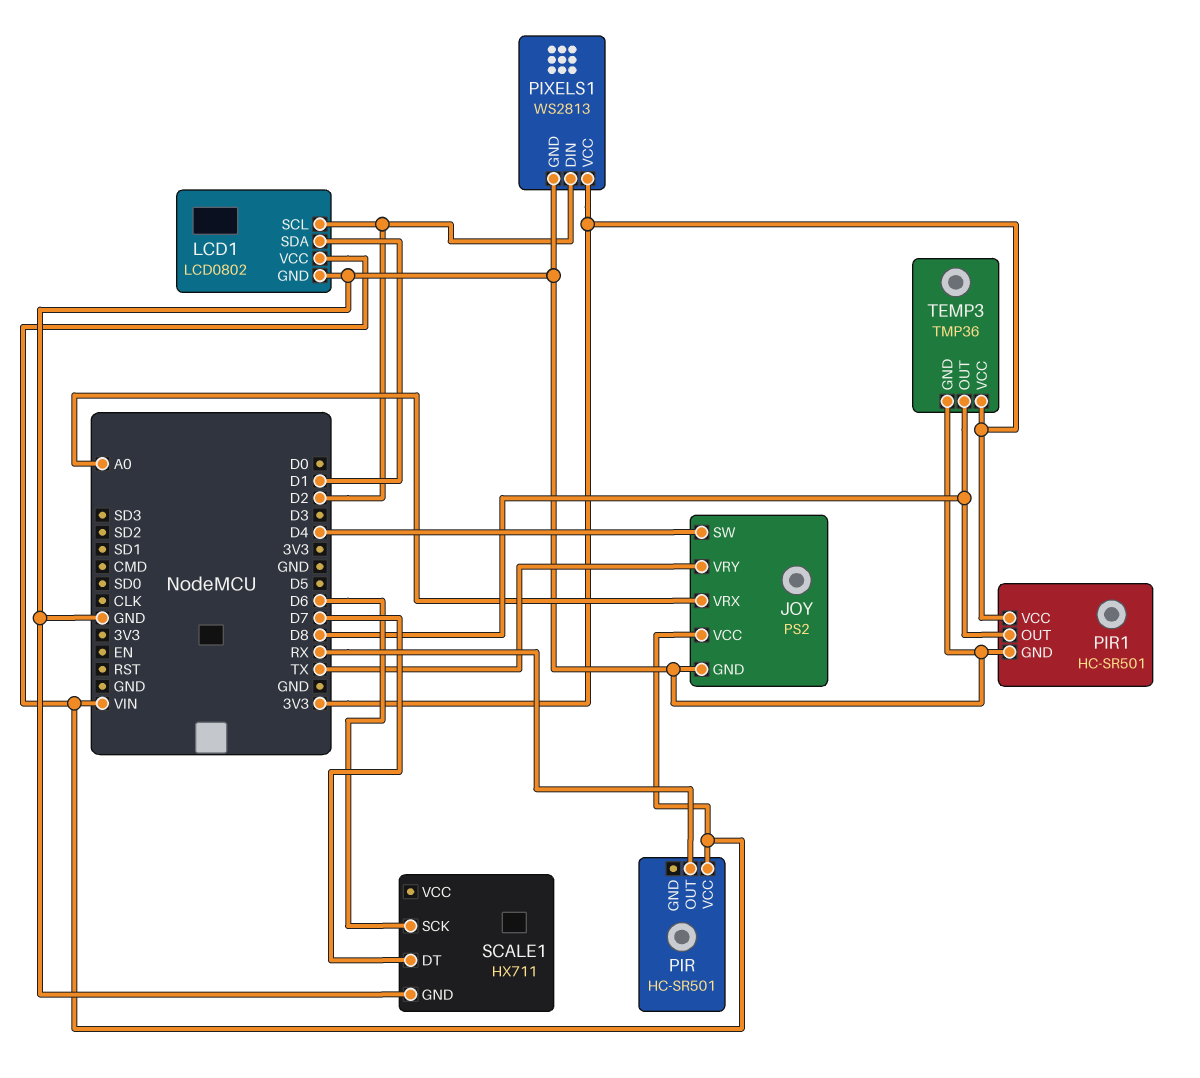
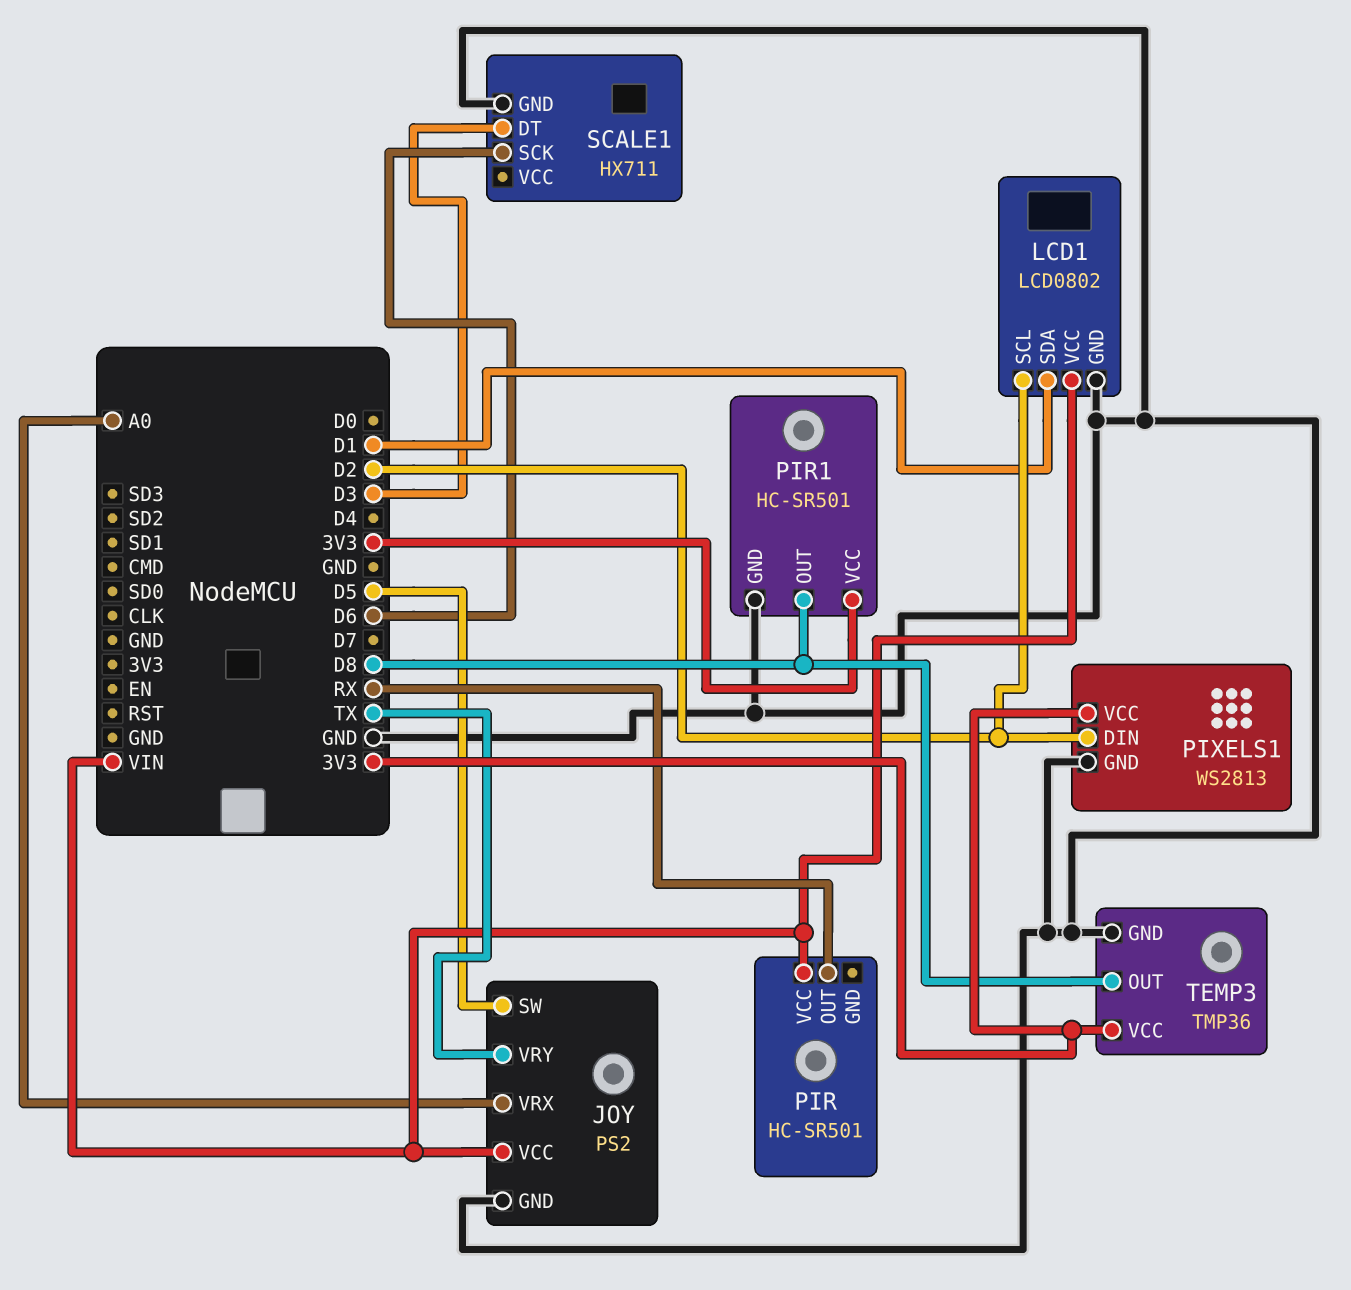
JOY pin SW: D4 -> D5
SCALE1 pin DT: D7 -> D3

